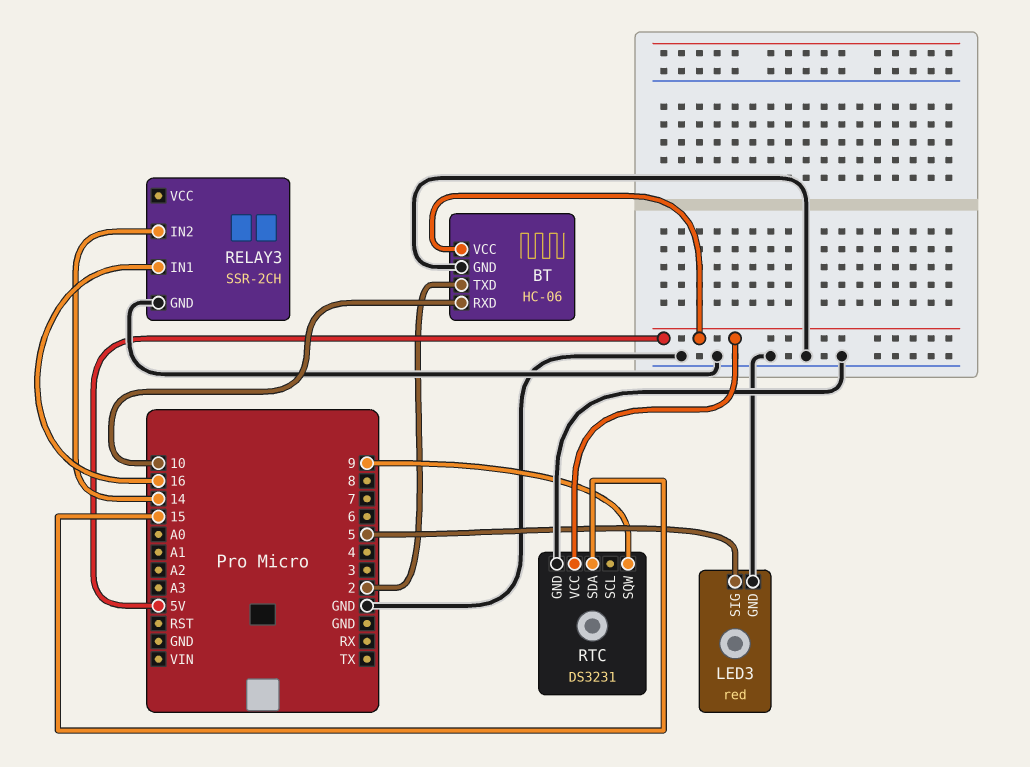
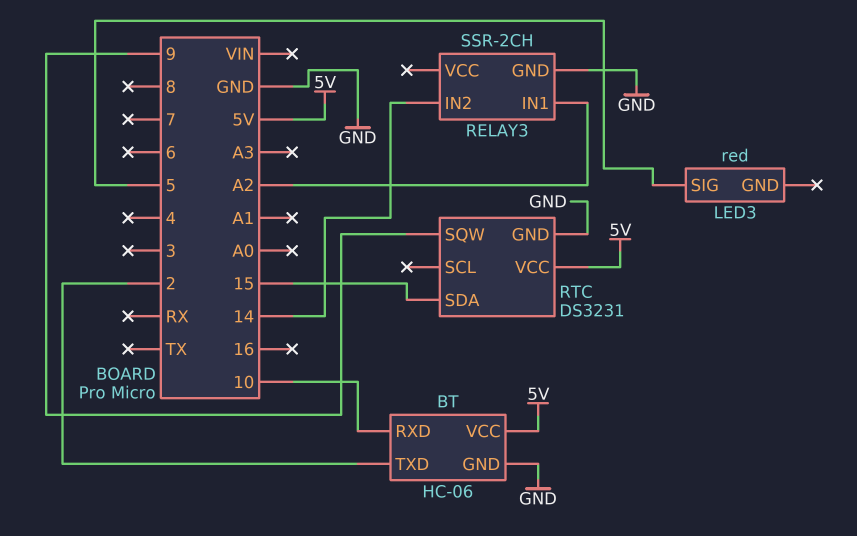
LED3 pin GND: GND -> none
RELAY3 pin IN1: 16 -> A2

